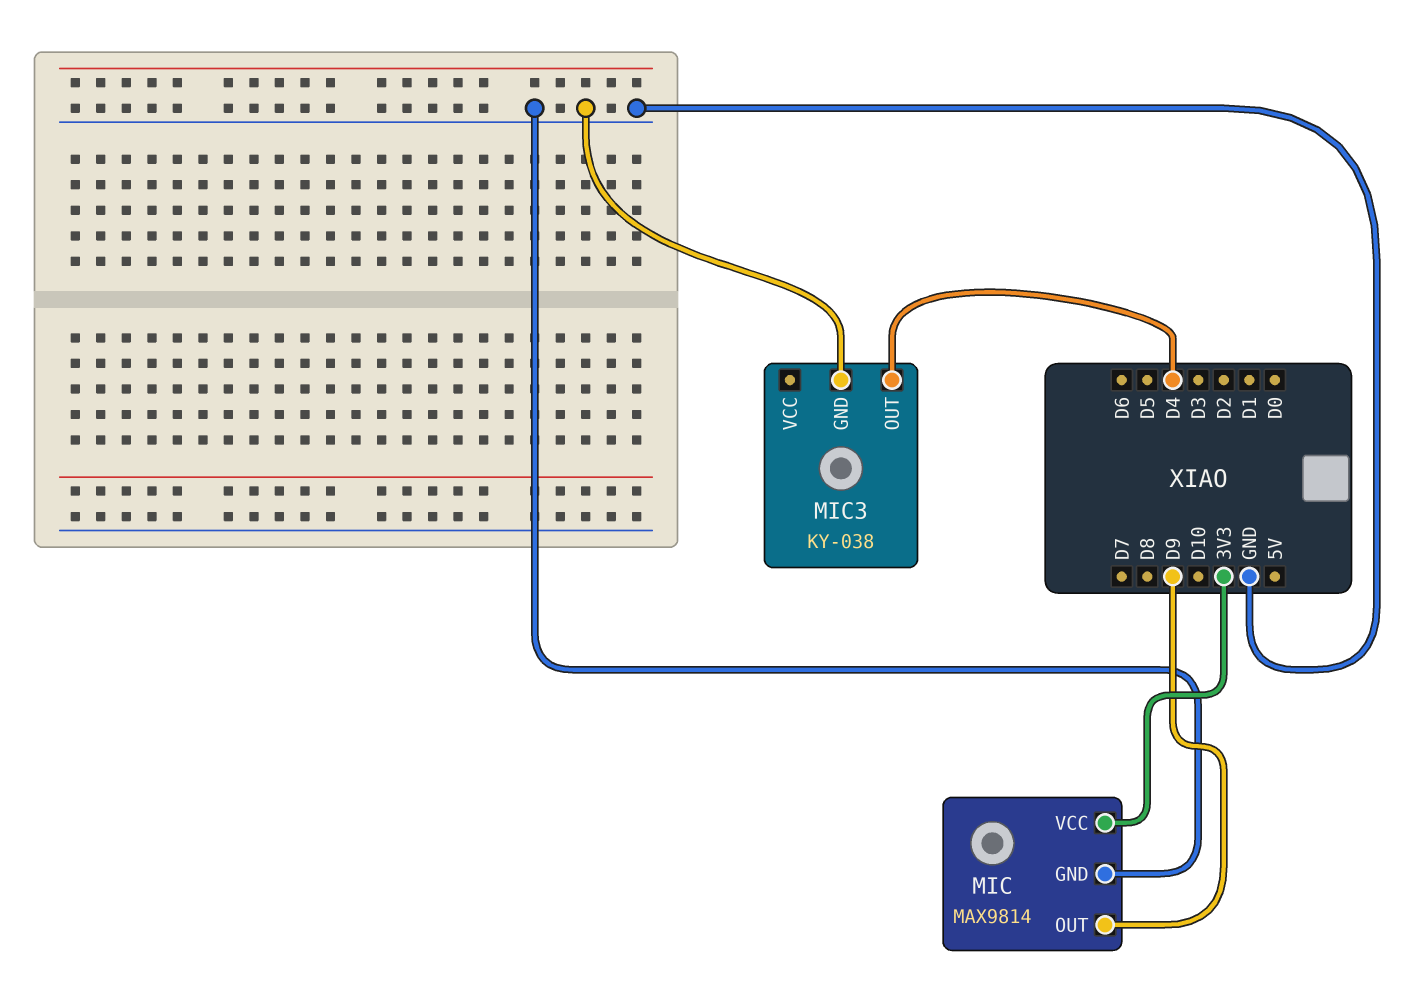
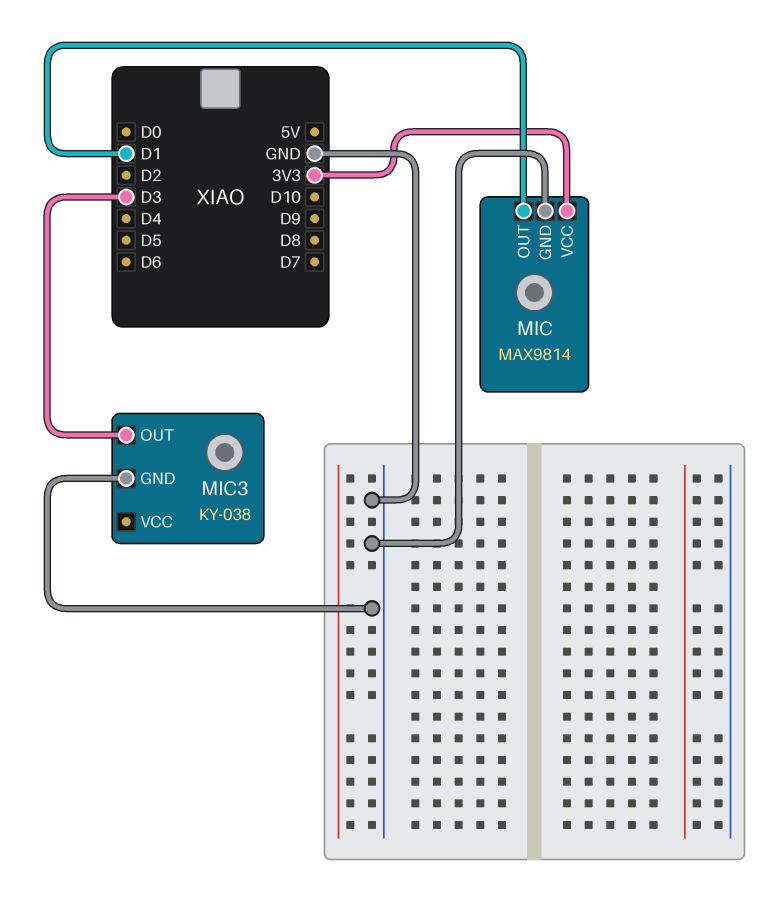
MIC pin OUT: D9 -> D1
MIC3 pin OUT: D4 -> D3

